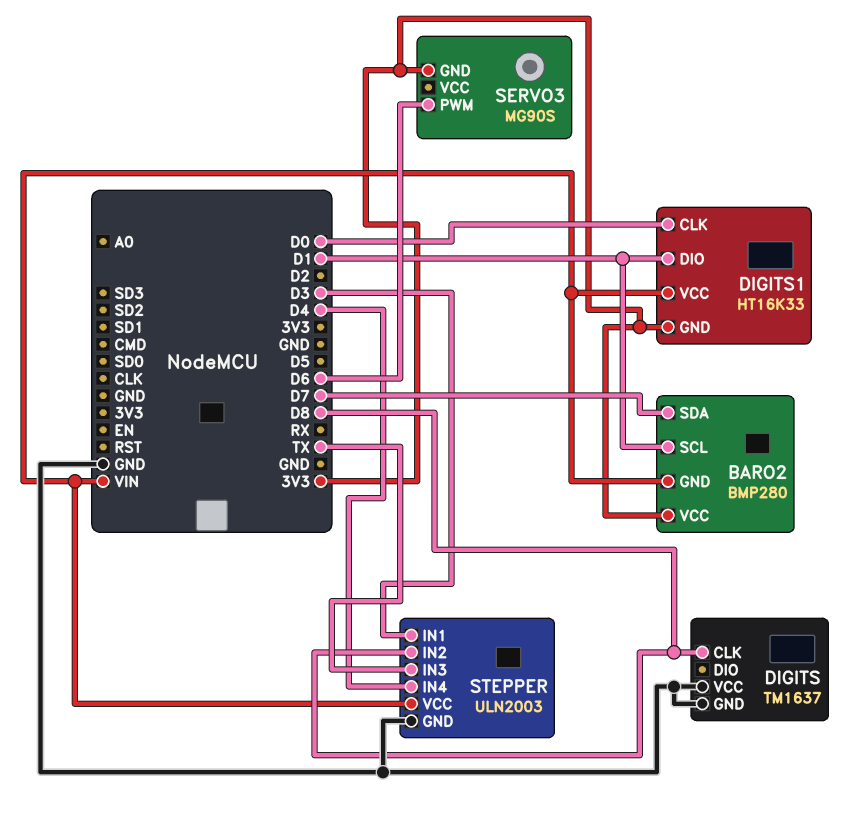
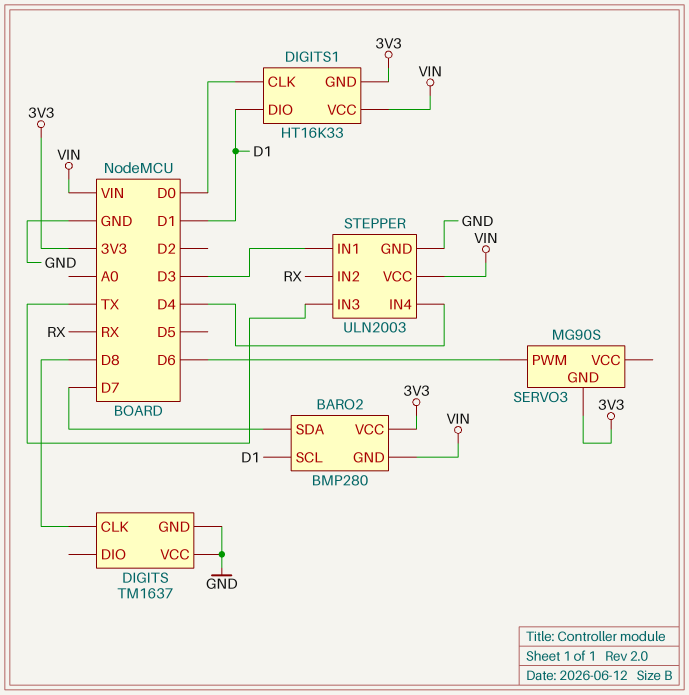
STEPPER pin IN2: D8 -> RX

